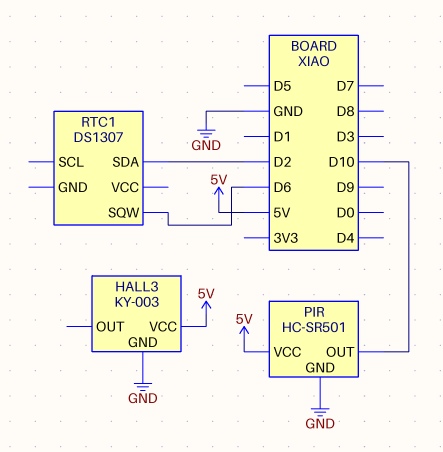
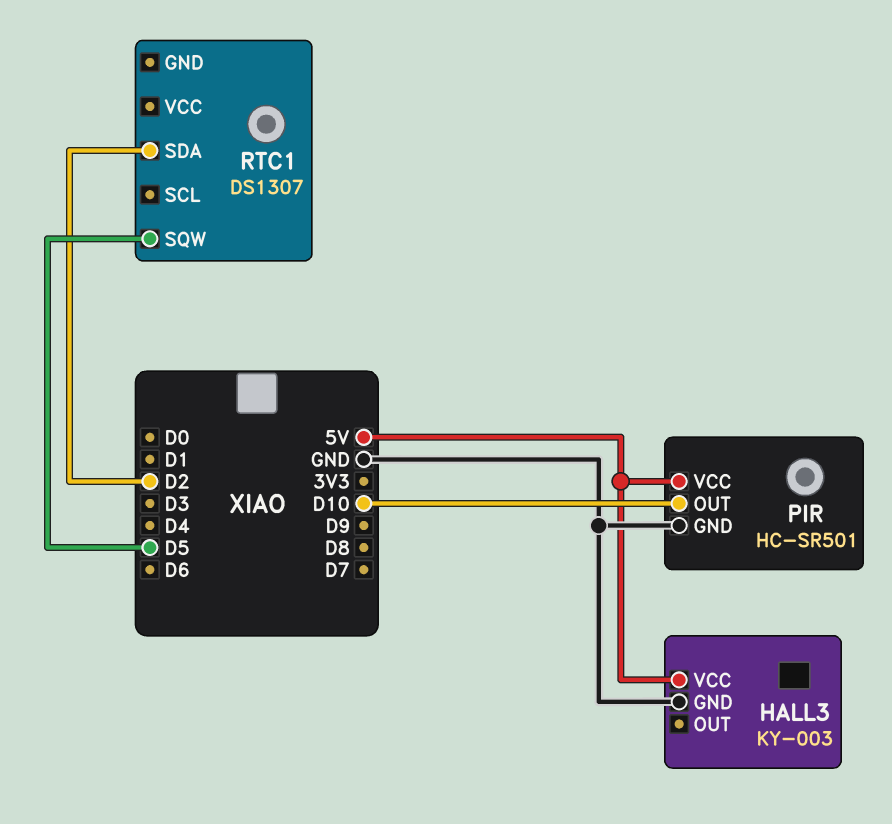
RTC1 pin SQW: D6 -> D5

